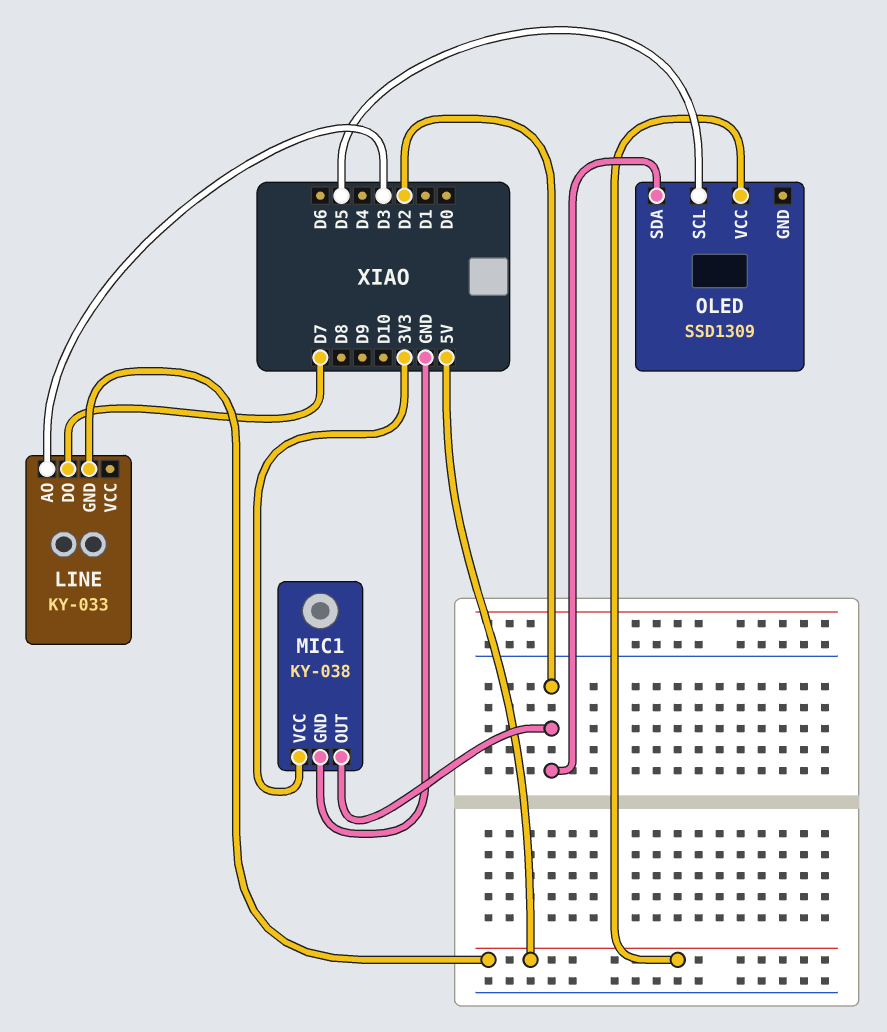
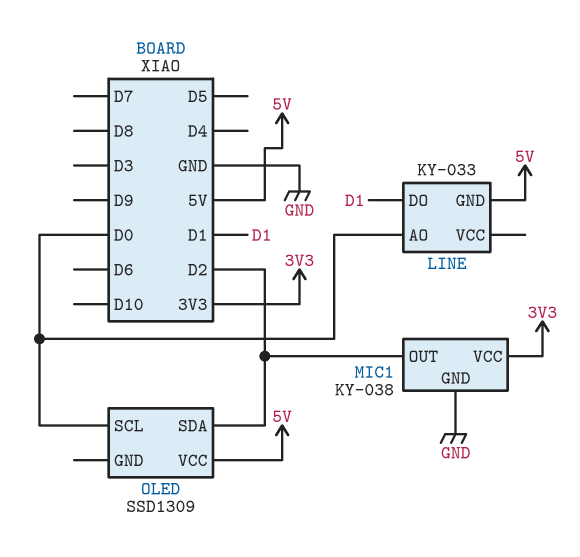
LINE pin AO: D3 -> D0
LINE pin DO: D7 -> D1
OLED pin SCL: D5 -> D0

